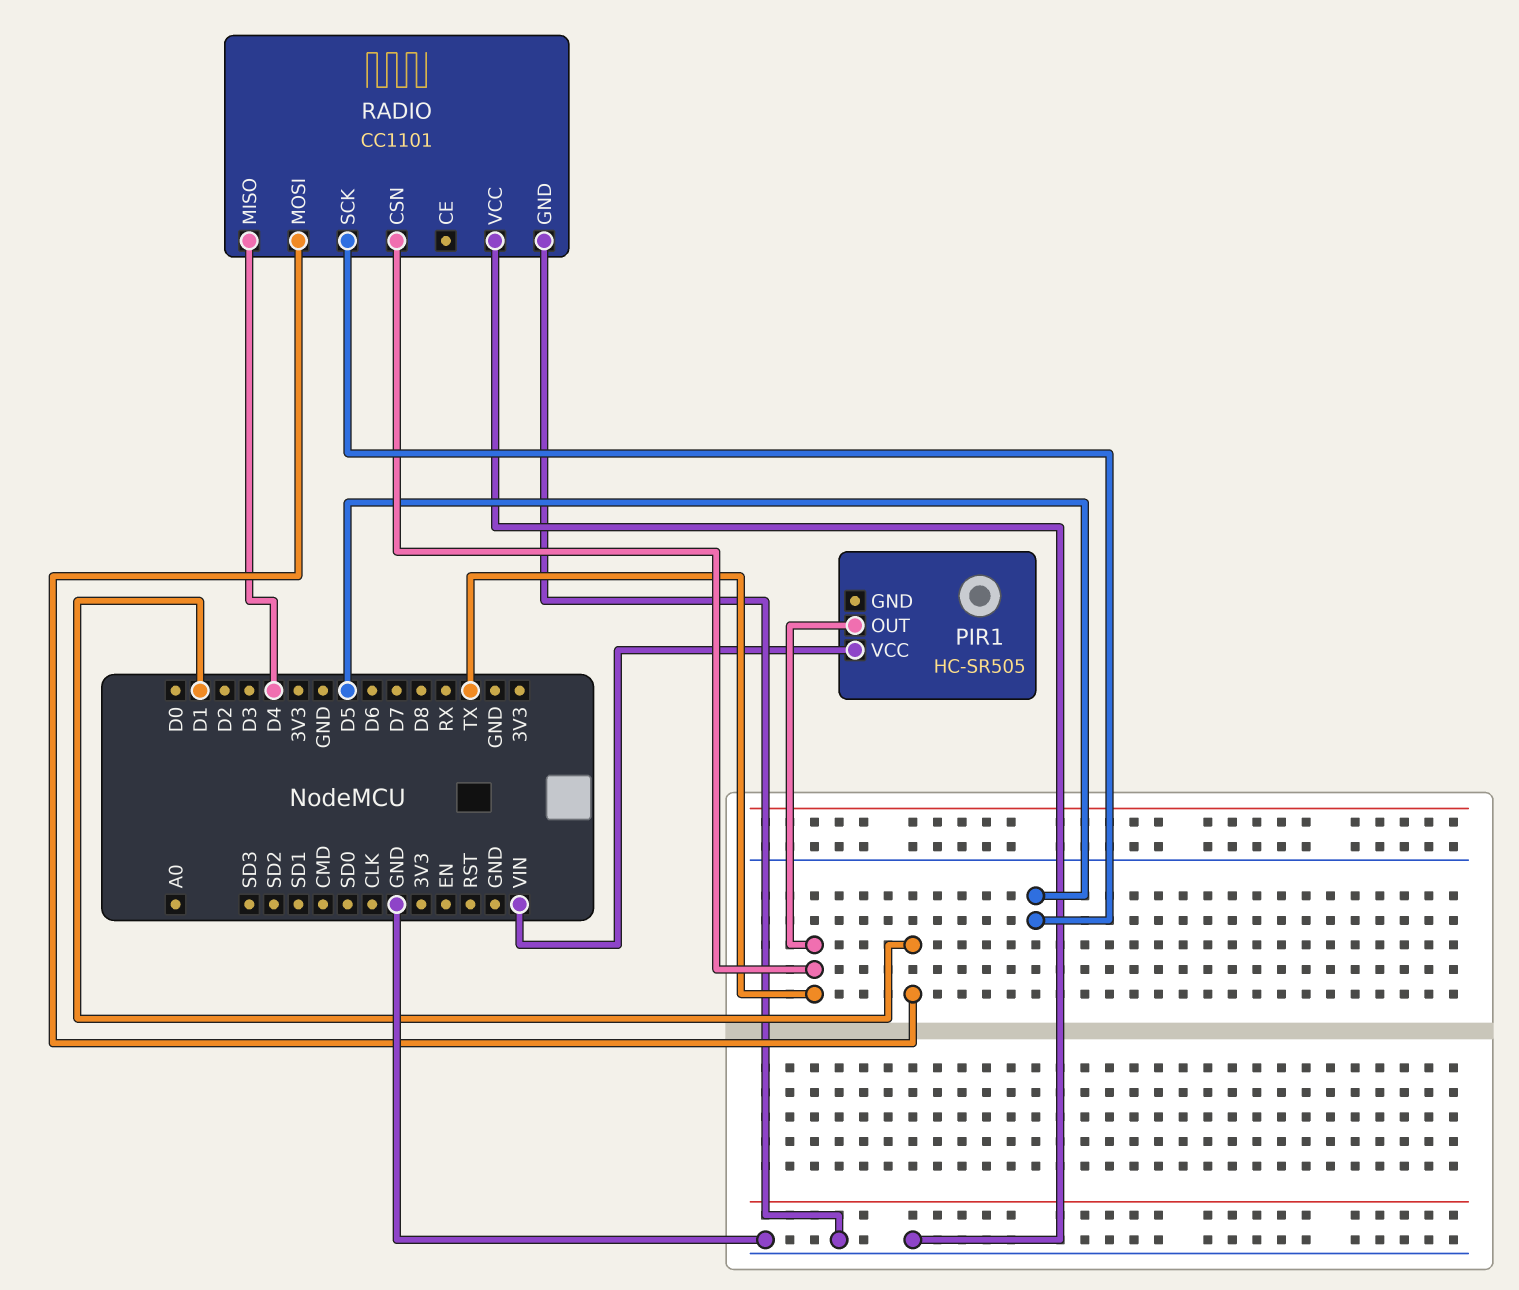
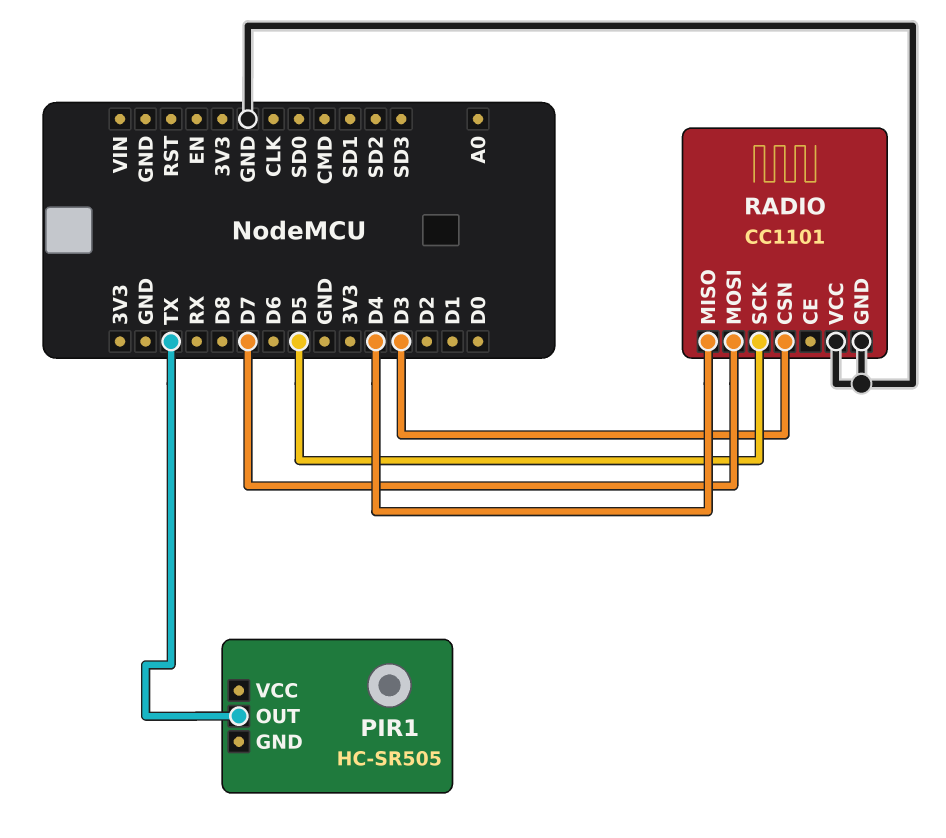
PIR1 pin VCC: VIN -> none
RADIO pin CSN: TX -> D3
RADIO pin MOSI: D1 -> D7

